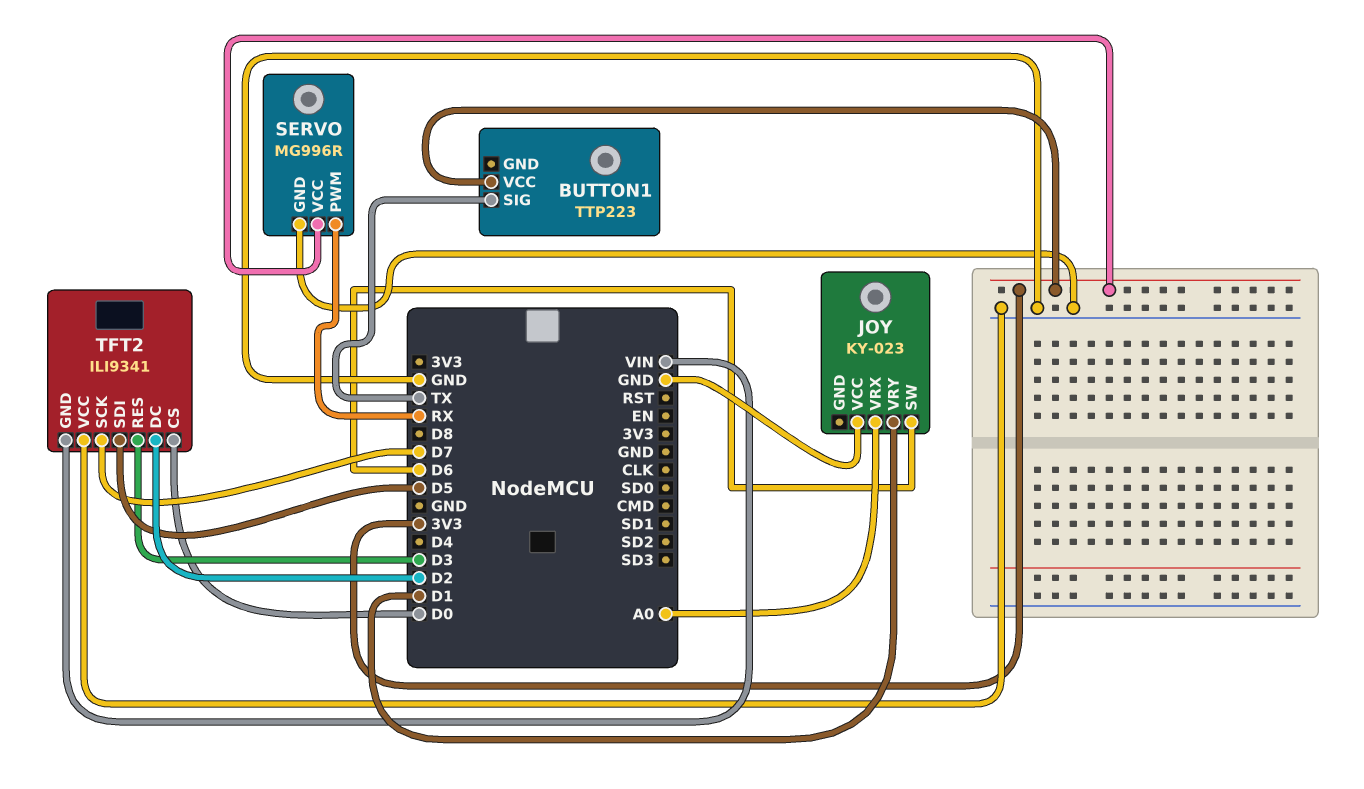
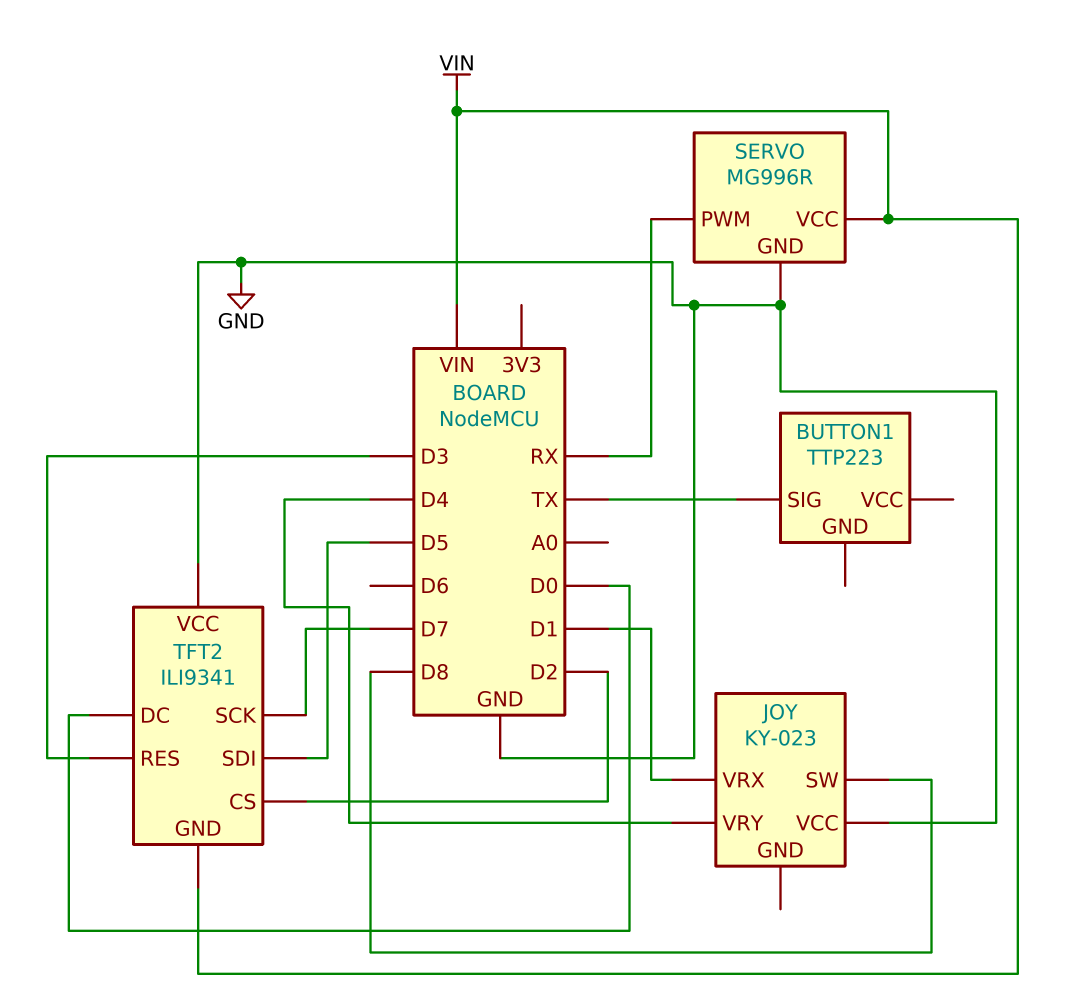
BUTTON1 pin VCC: 3V3 -> none
JOY pin SW: D6 -> D8
JOY pin VRX: A0 -> D1
JOY pin VRY: D1 -> D4
SERVO pin VCC: 3V3 -> VIN
TFT2 pin CS: D0 -> D2
TFT2 pin DC: D2 -> D0

